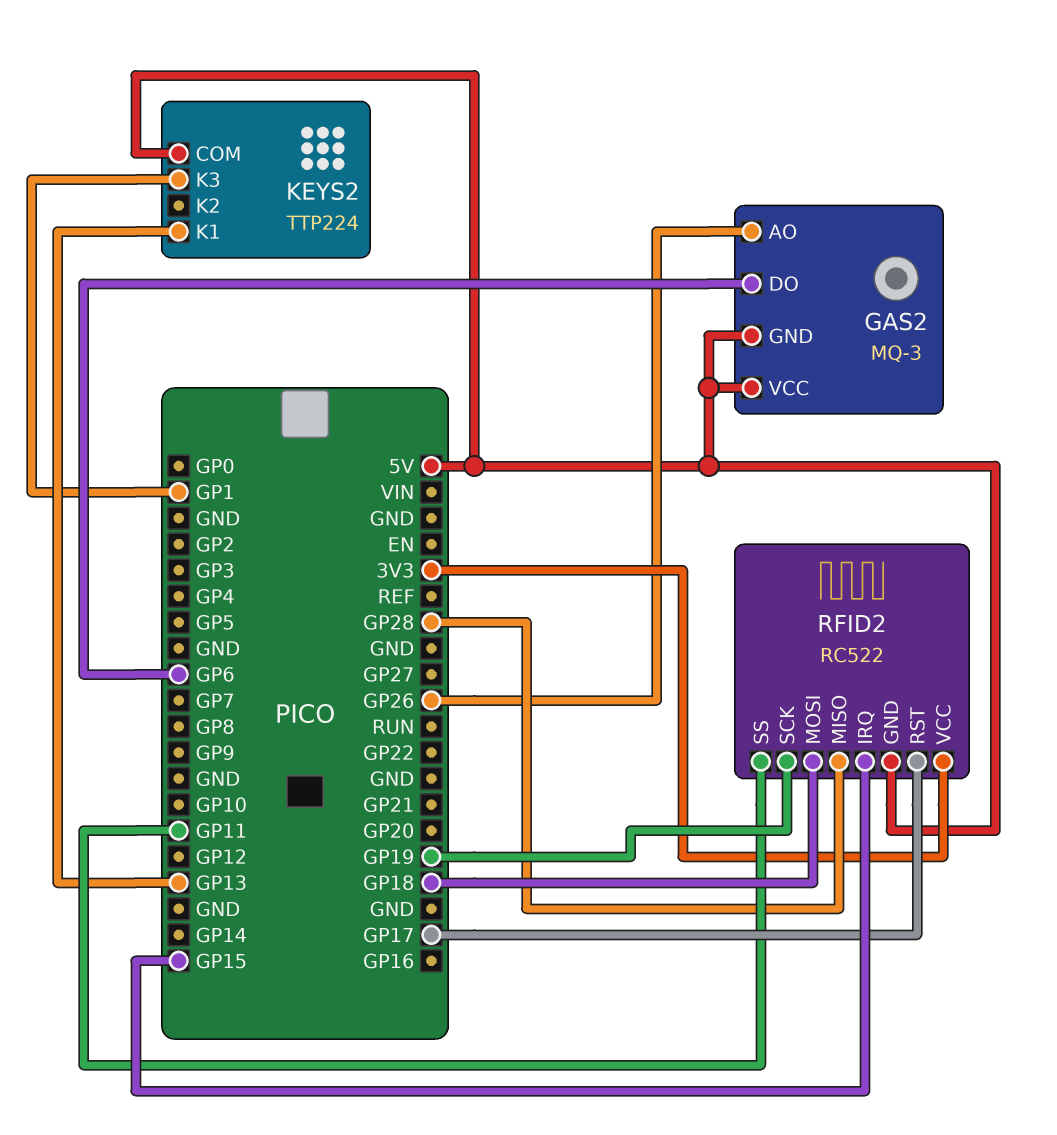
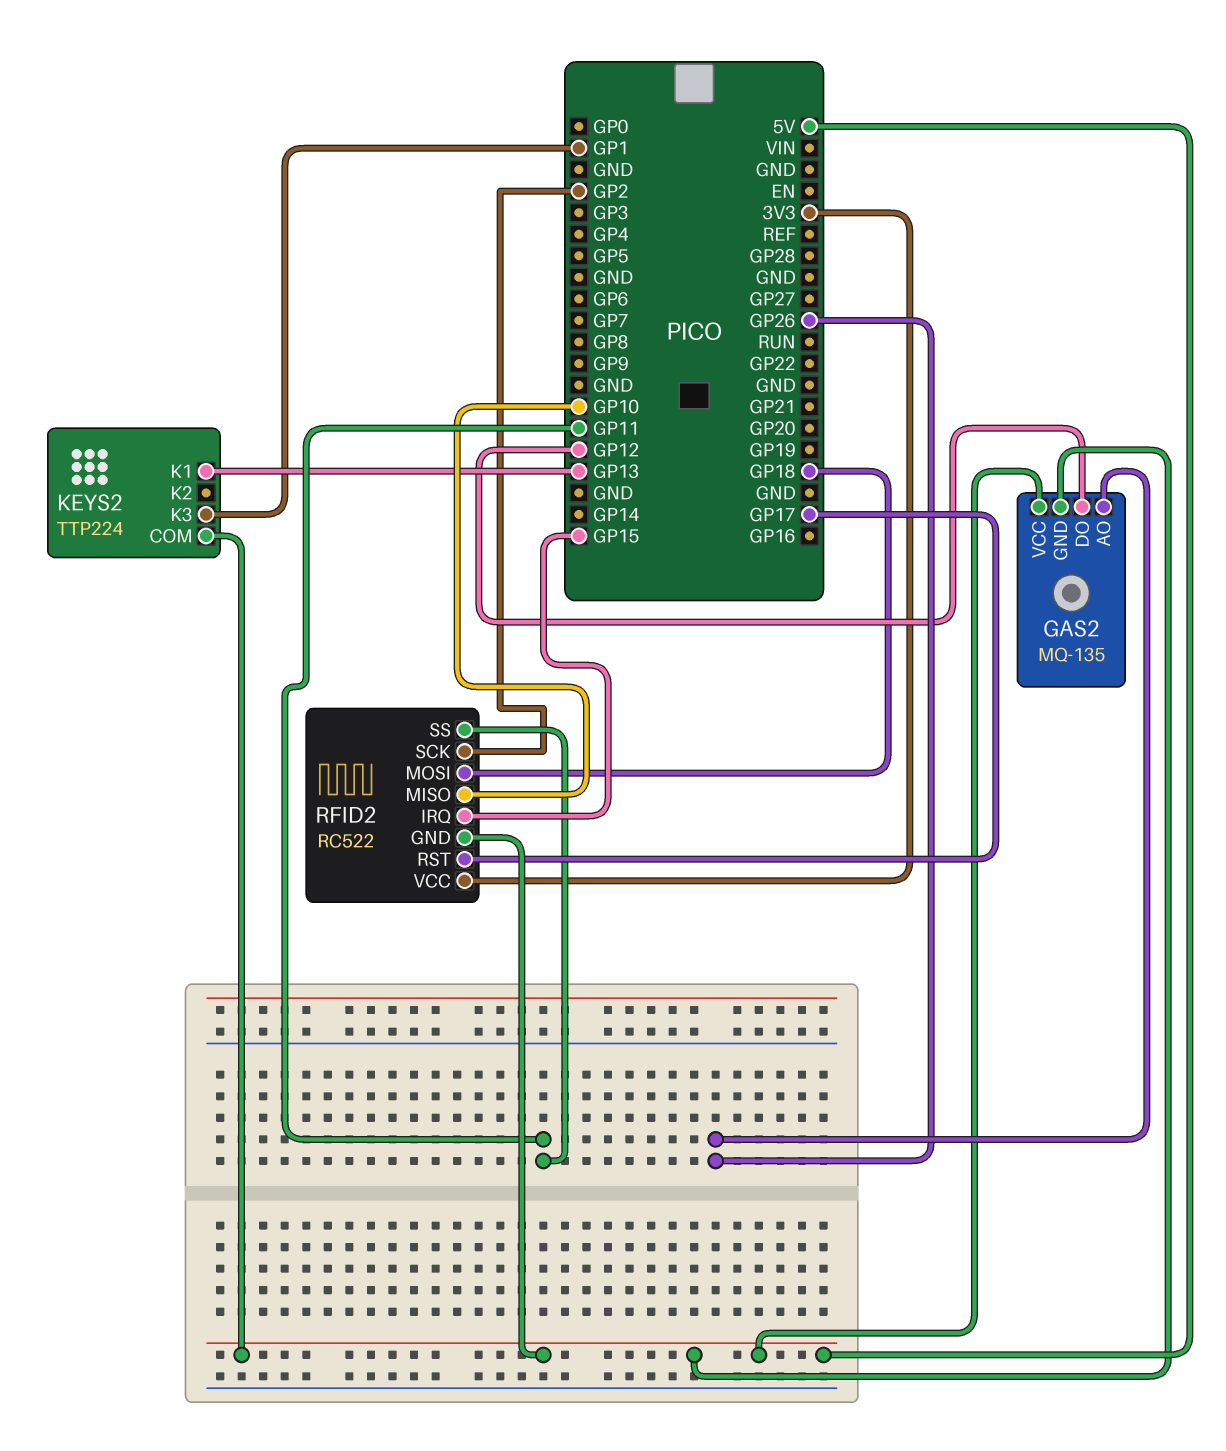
GAS2: MQ-3 -> MQ-135
GAS2 pin DO: GP6 -> GP12
RFID2 pin MISO: GP28 -> GP10
RFID2 pin SCK: GP19 -> GP2

